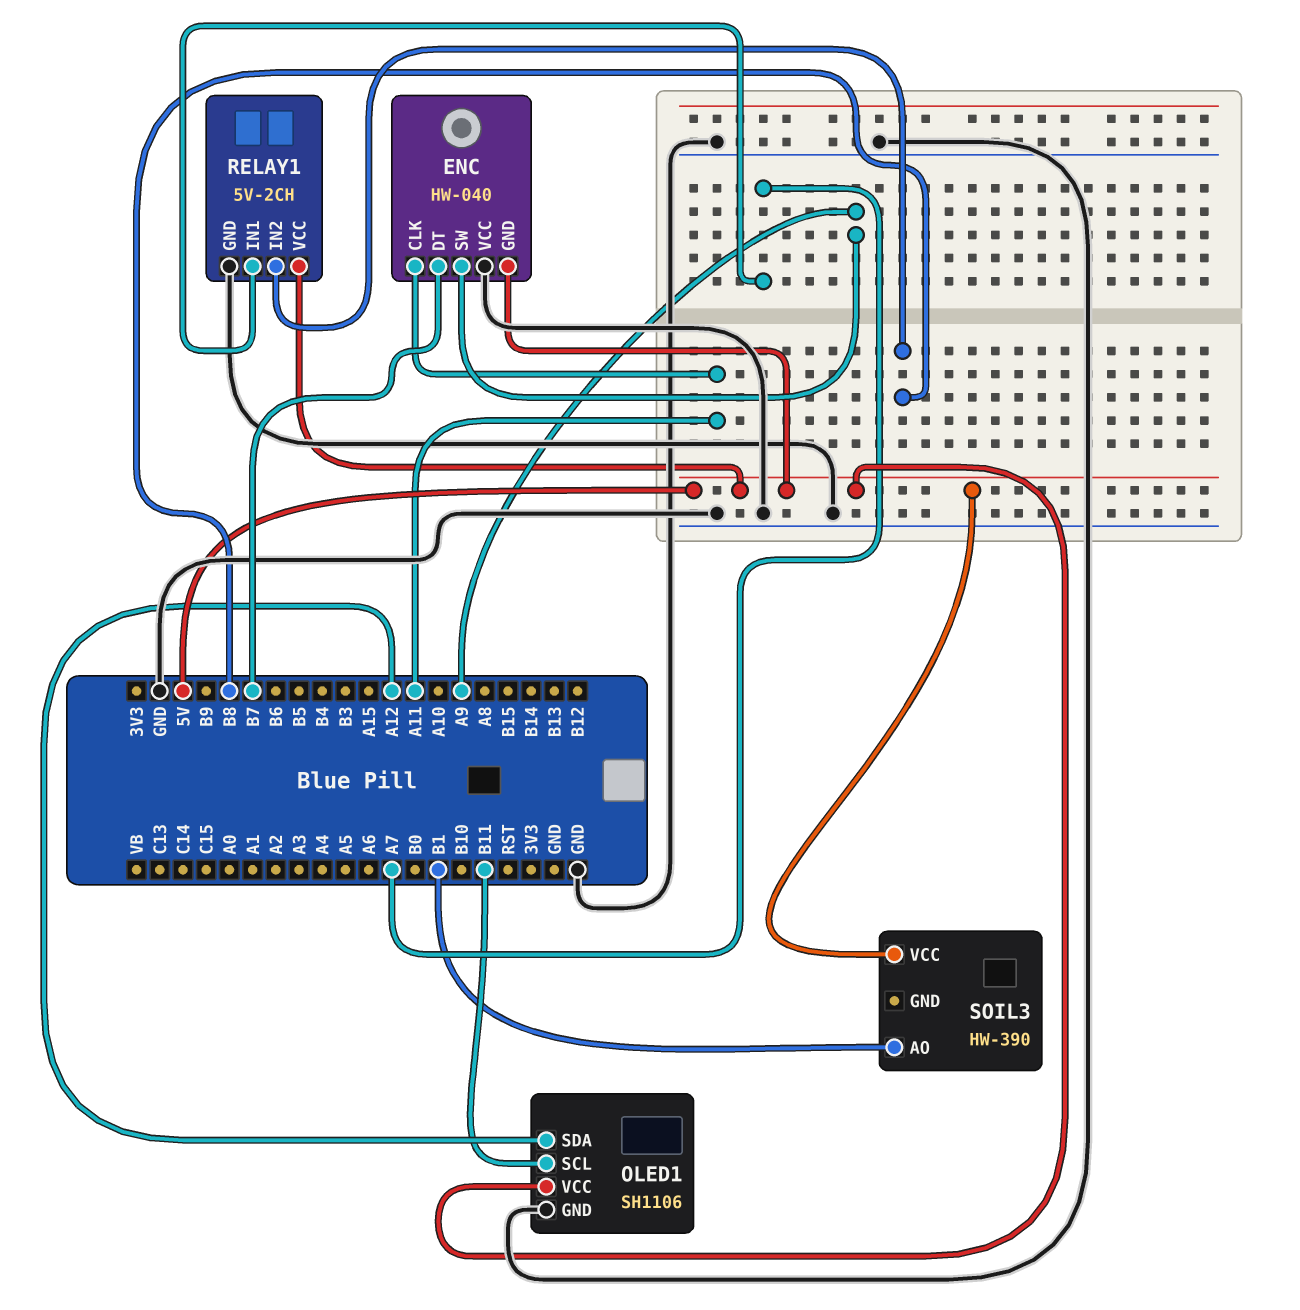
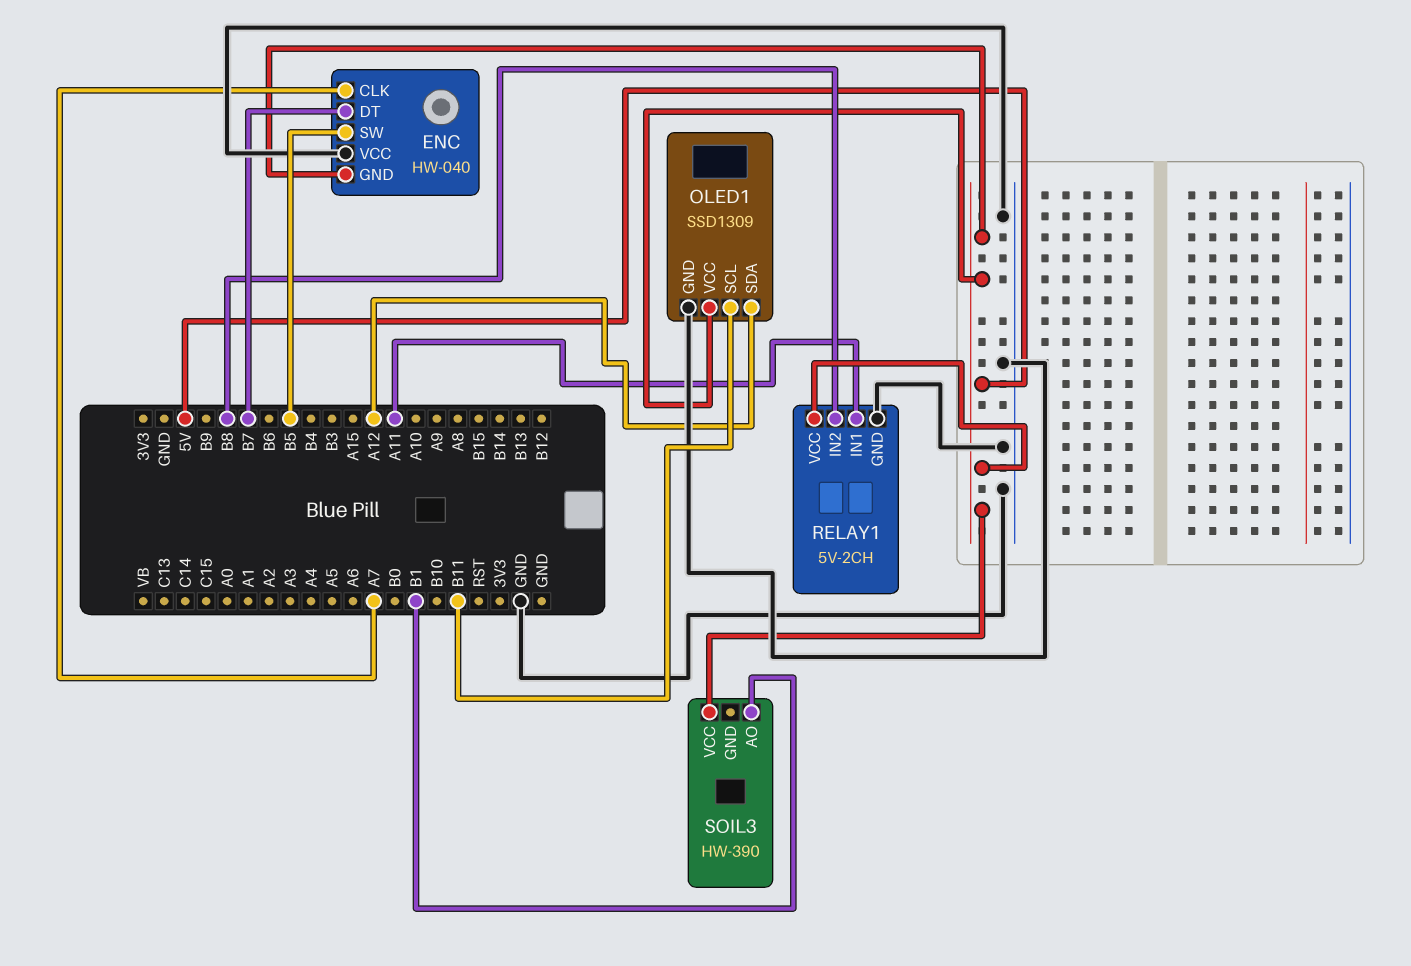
ENC pin CLK: A11 -> A7
ENC pin SW: A9 -> B5
OLED1: SH1106 -> SSD1309
RELAY1 pin IN1: A7 -> A11

